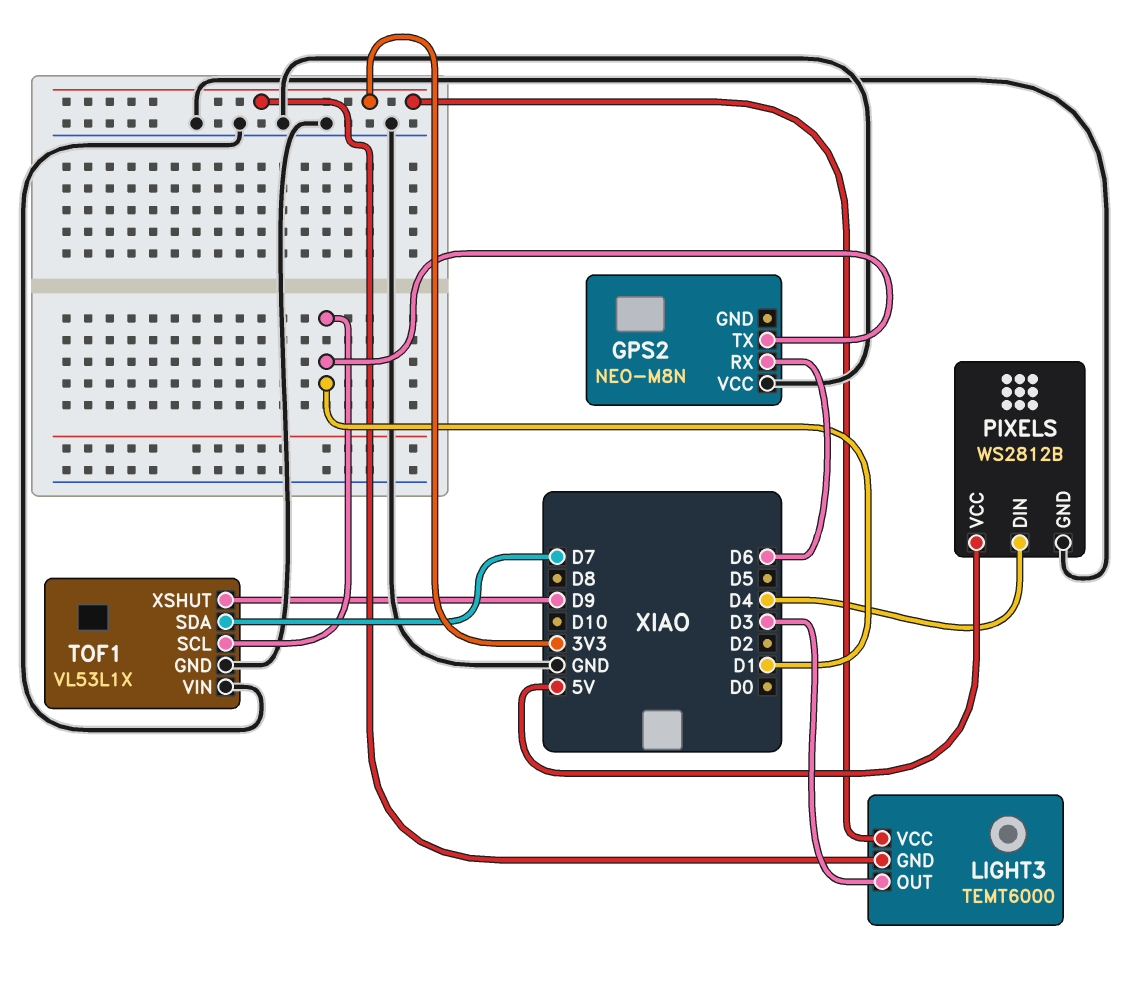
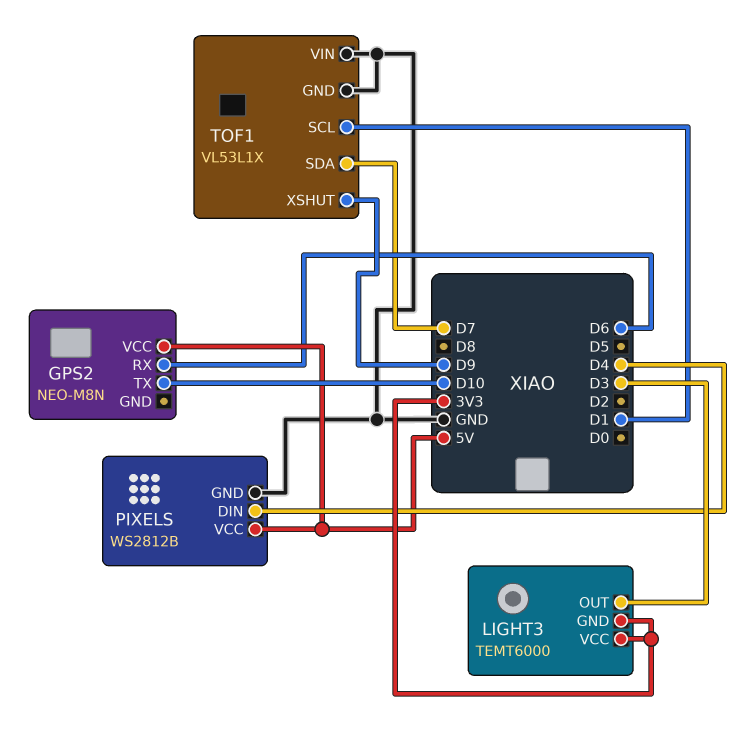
GPS2 pin TX: D1 -> D10
GPS2 pin VCC: GND -> 5V

